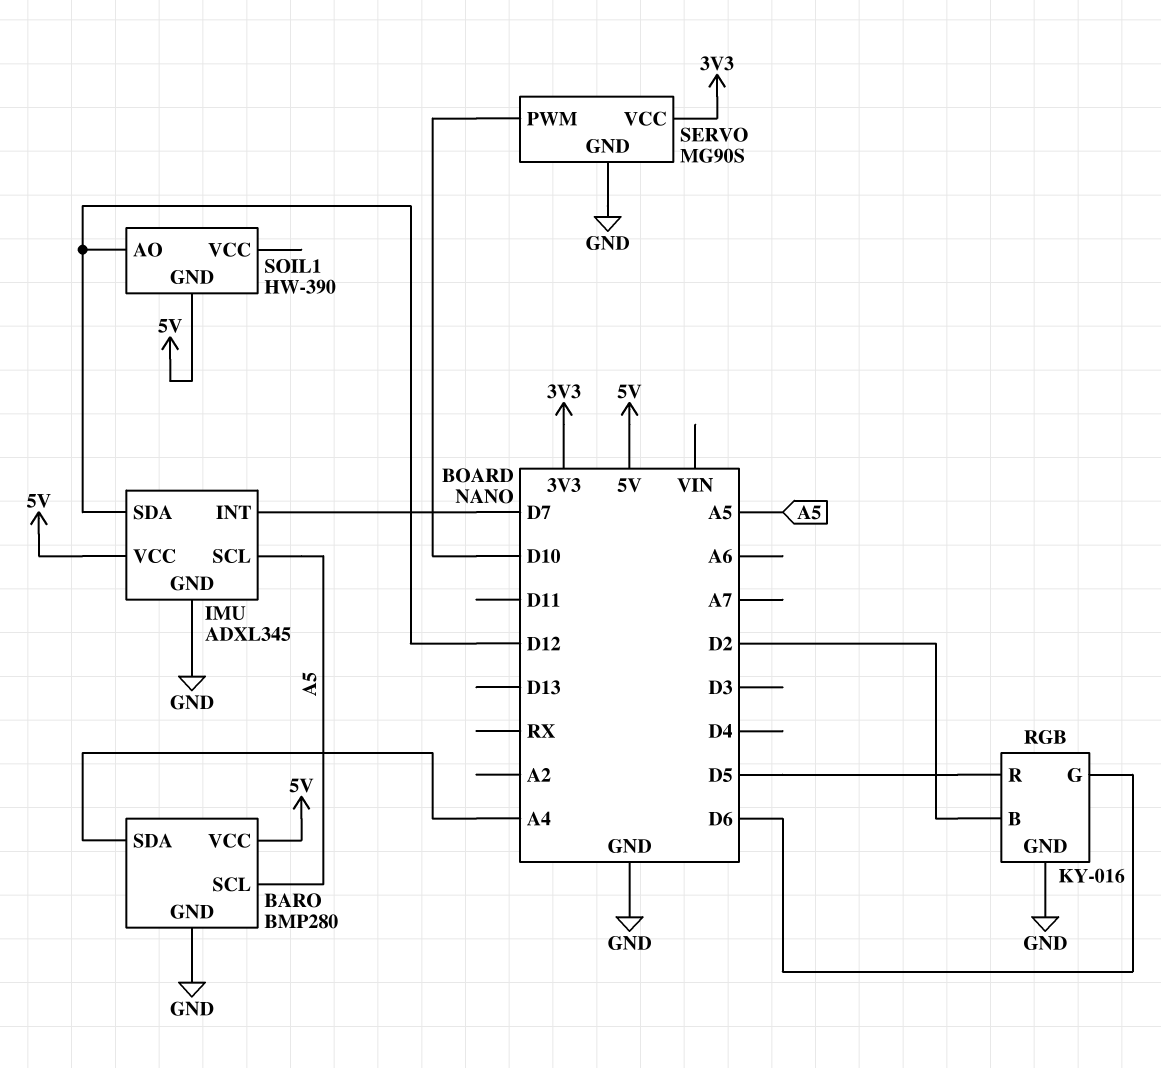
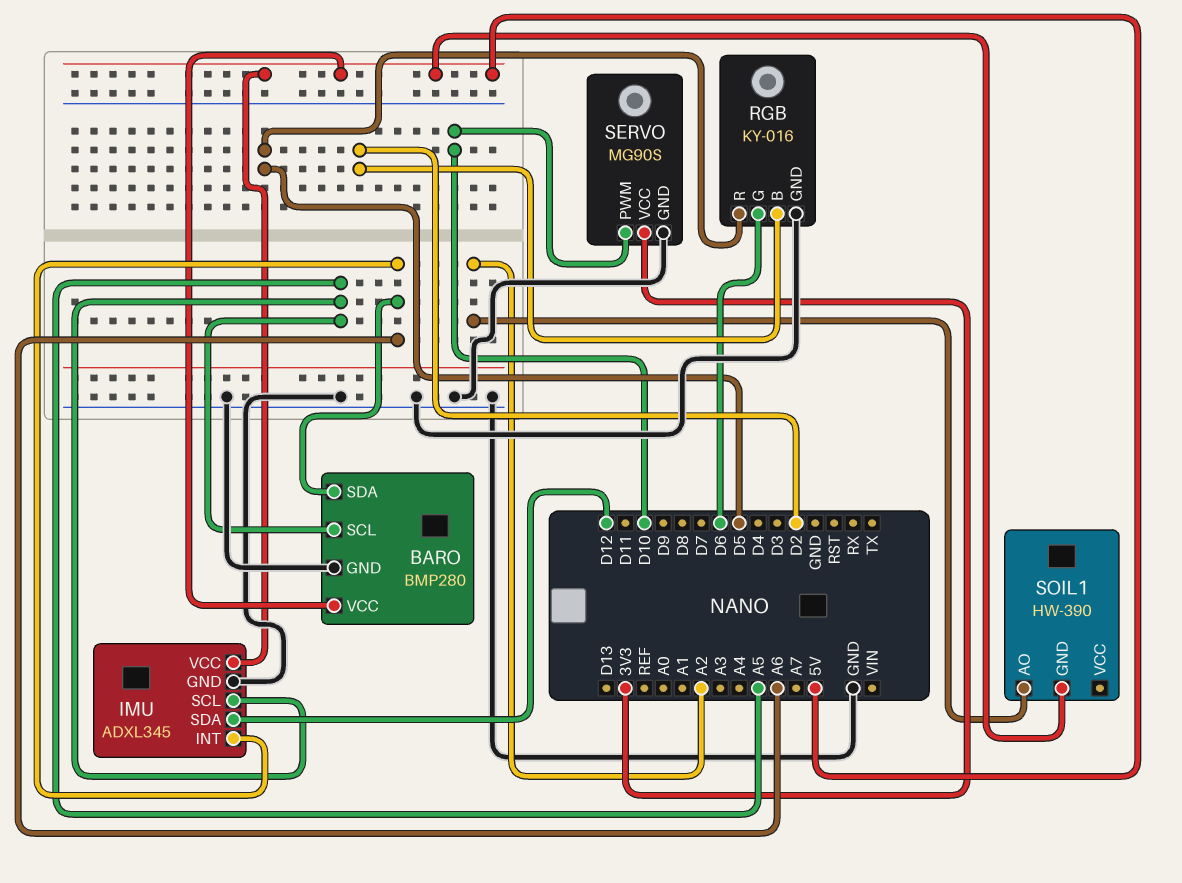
BARO pin SDA: A4 -> A6
IMU pin INT: D7 -> A6
SOIL1 pin AO: D12 -> A2

